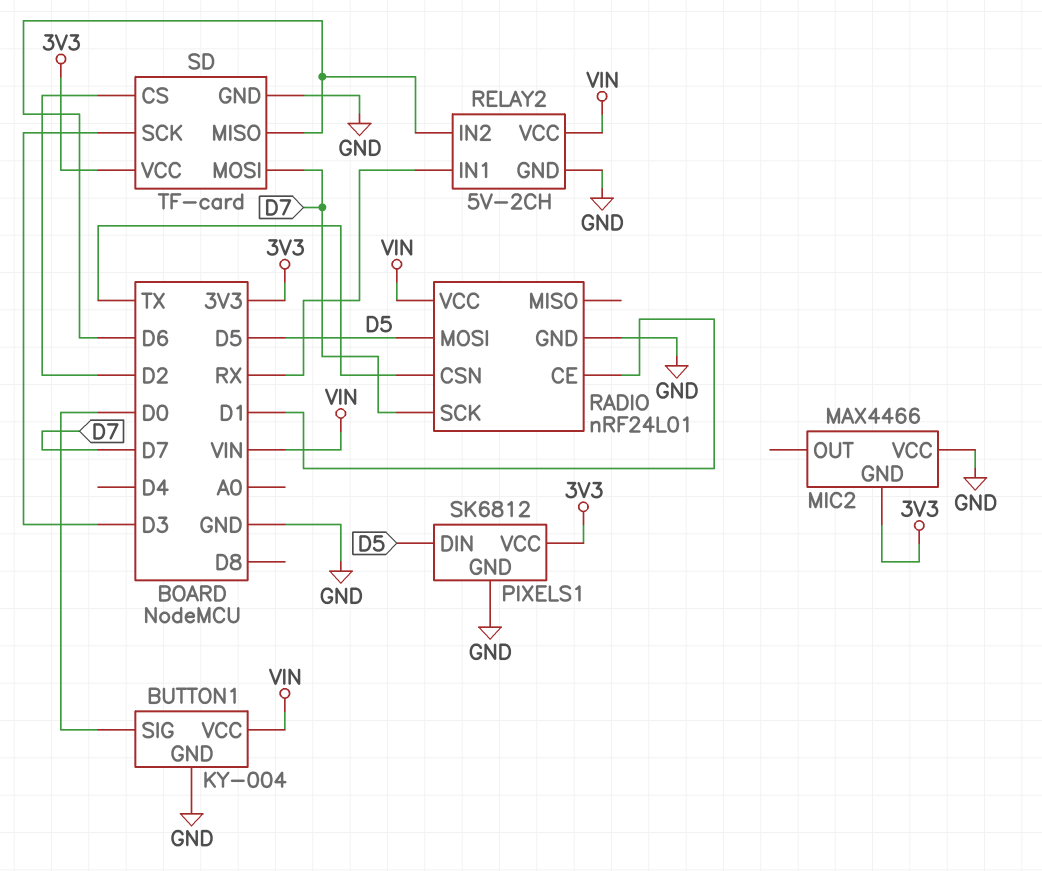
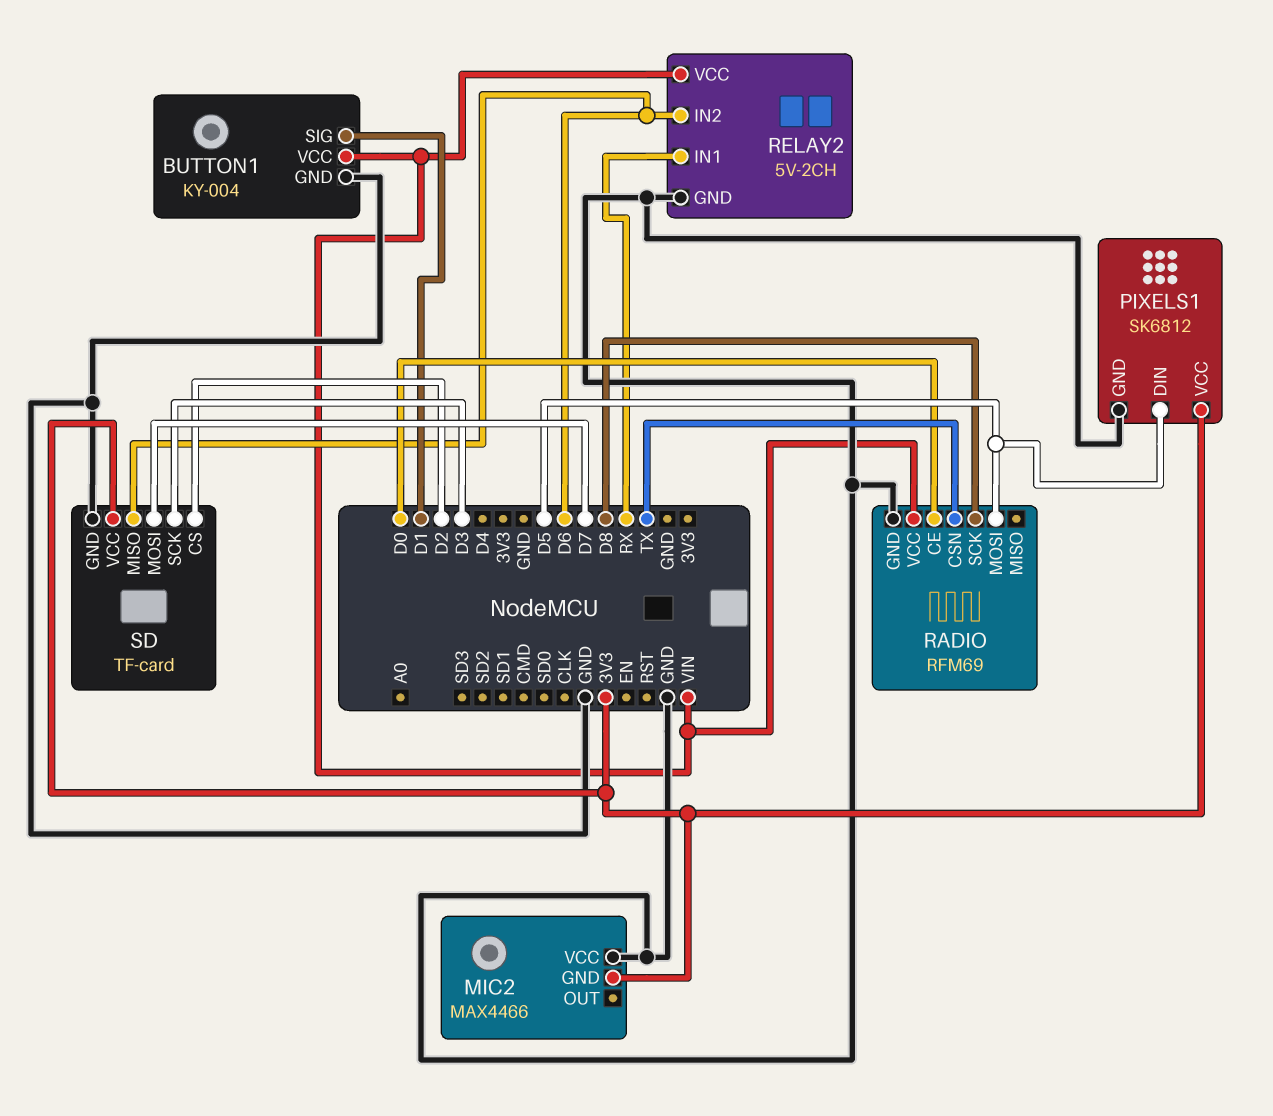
BUTTON1 pin SIG: D0 -> D1
RADIO: nRF24L01 -> RFM69
RADIO pin CE: D1 -> D0
RADIO pin SCK: D7 -> D8

